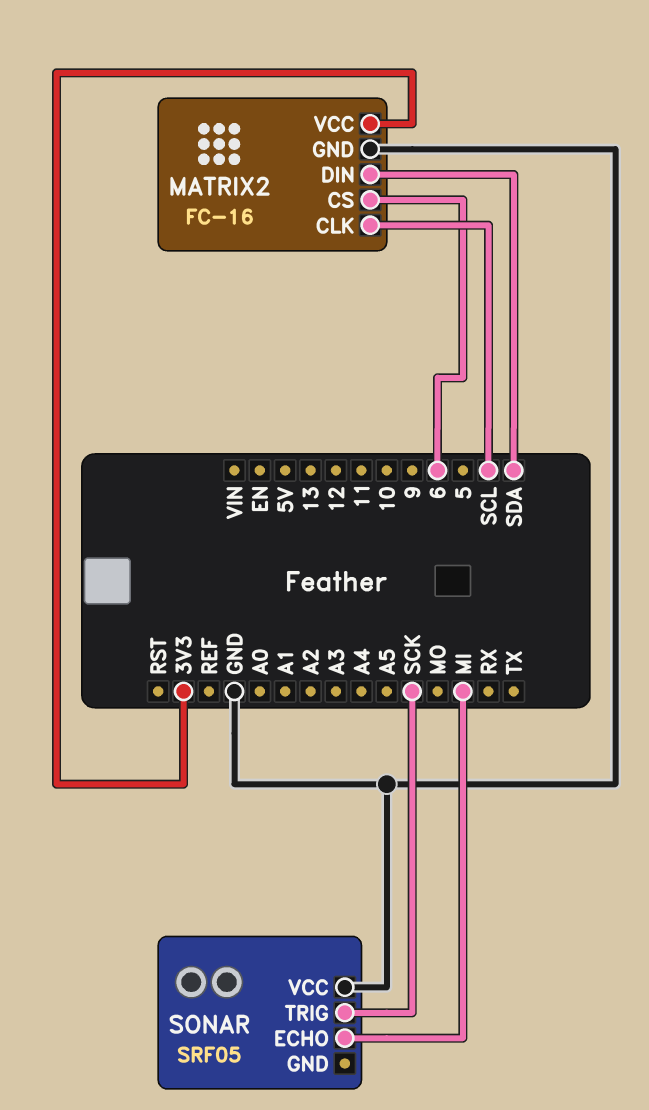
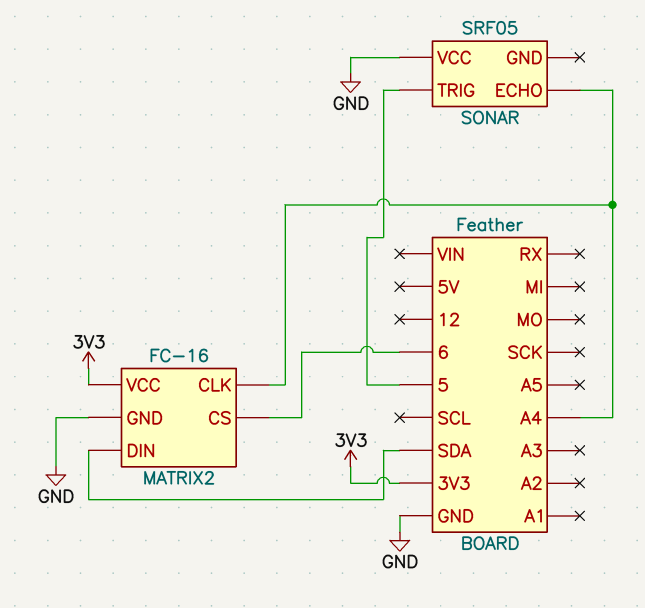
MATRIX2 pin CLK: SCL -> A4
SONAR pin ECHO: MI -> A4
SONAR pin TRIG: SCK -> 5

